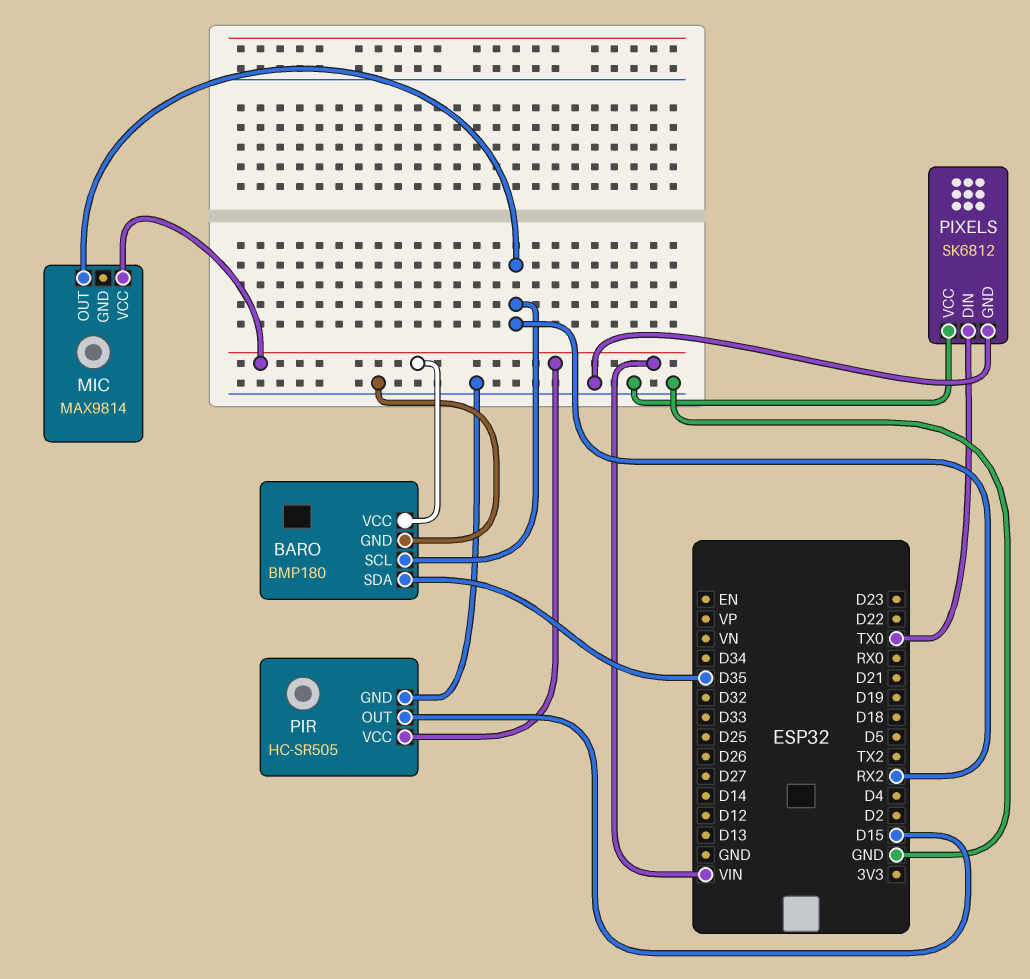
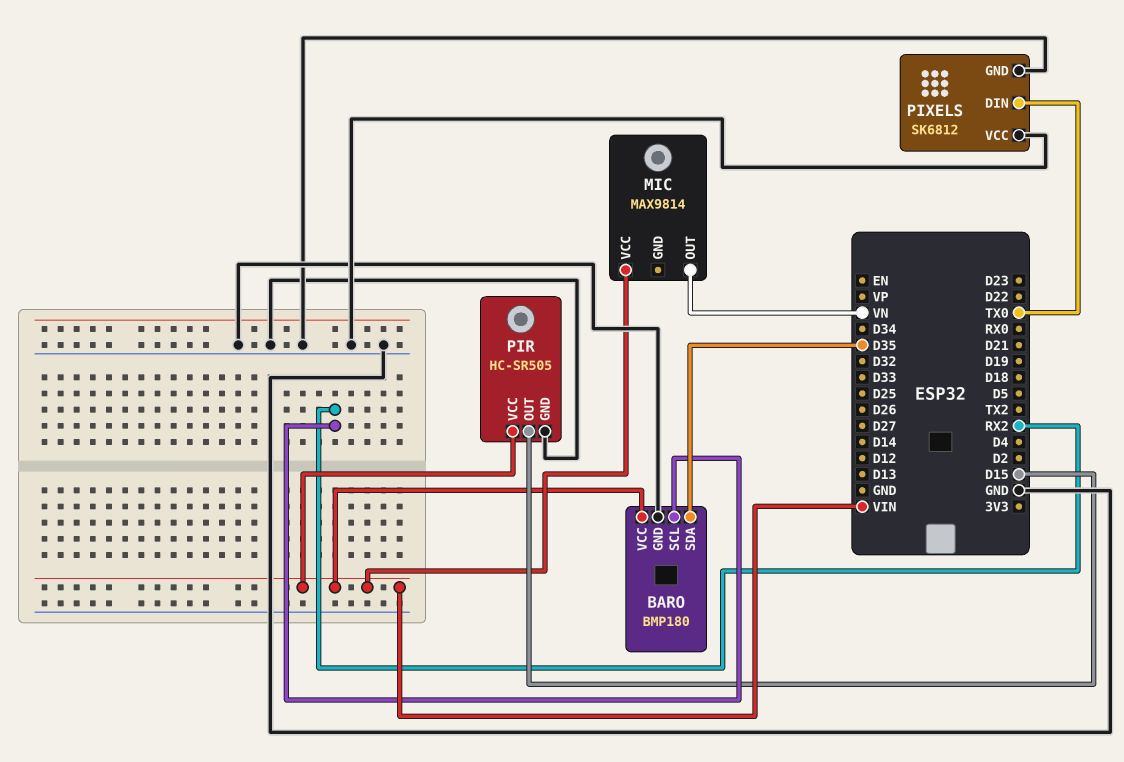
MIC pin OUT: RX2 -> VN

